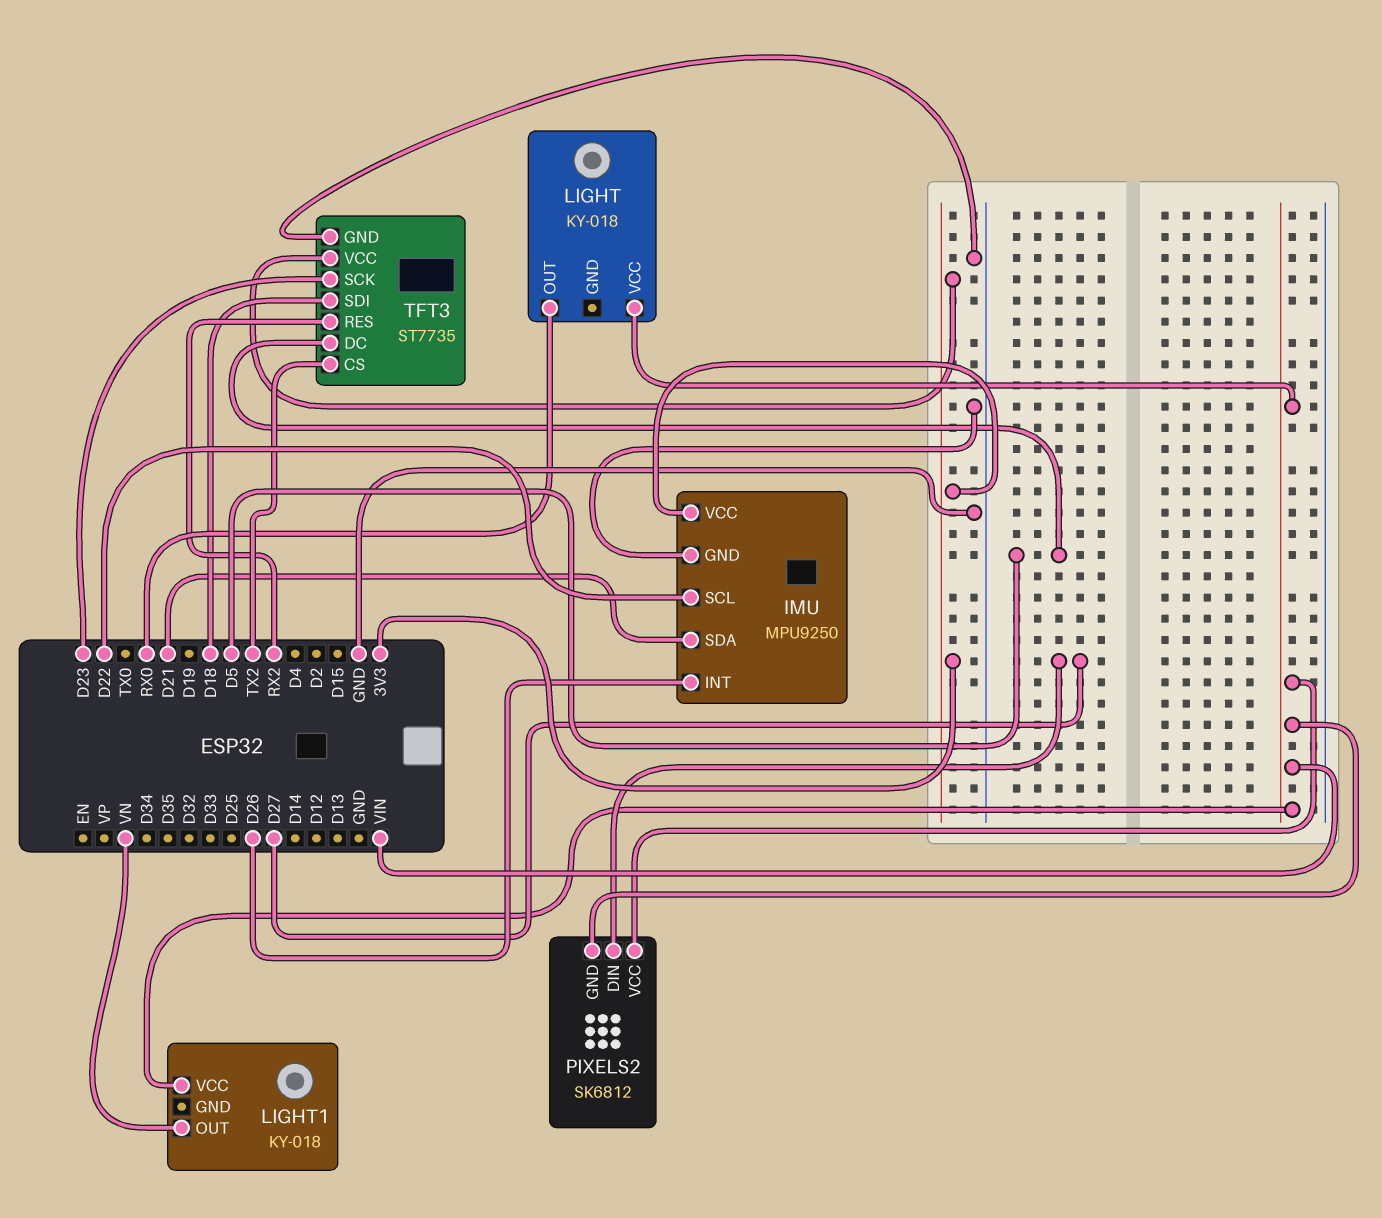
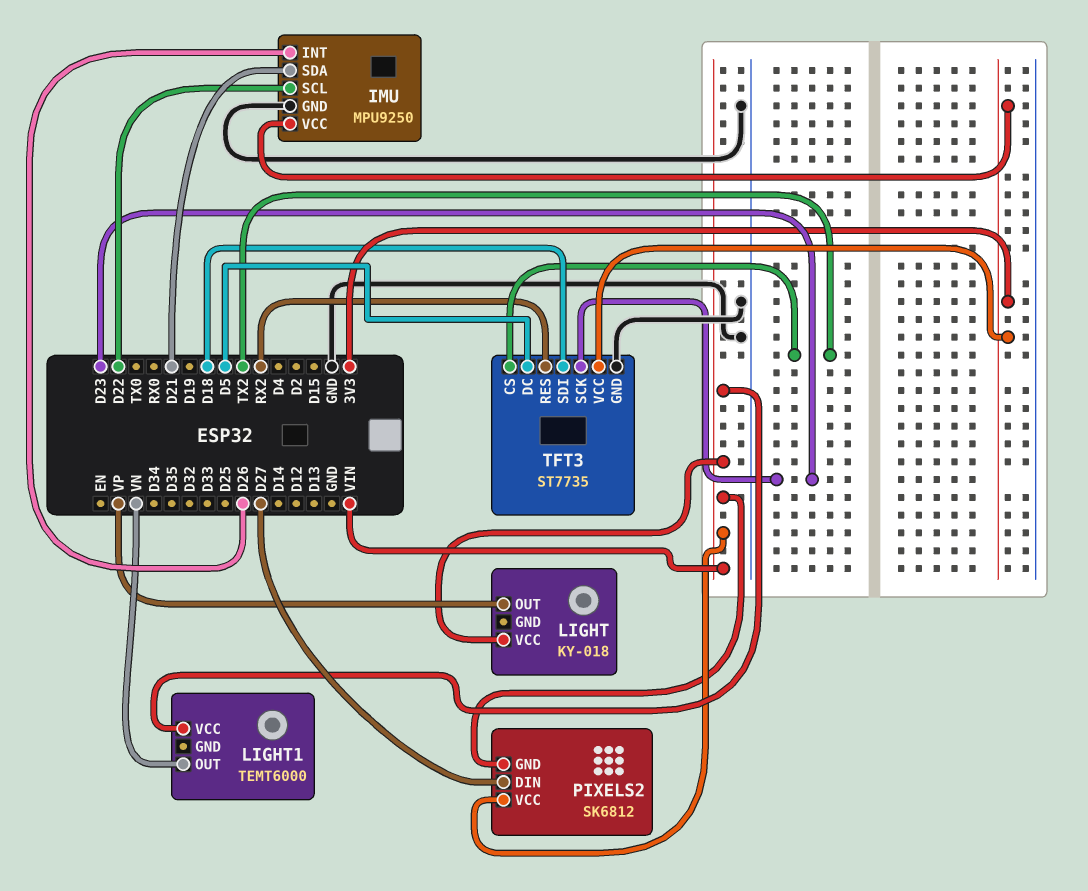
LIGHT pin OUT: RX0 -> VP
LIGHT1: KY-018 -> TEMT6000

